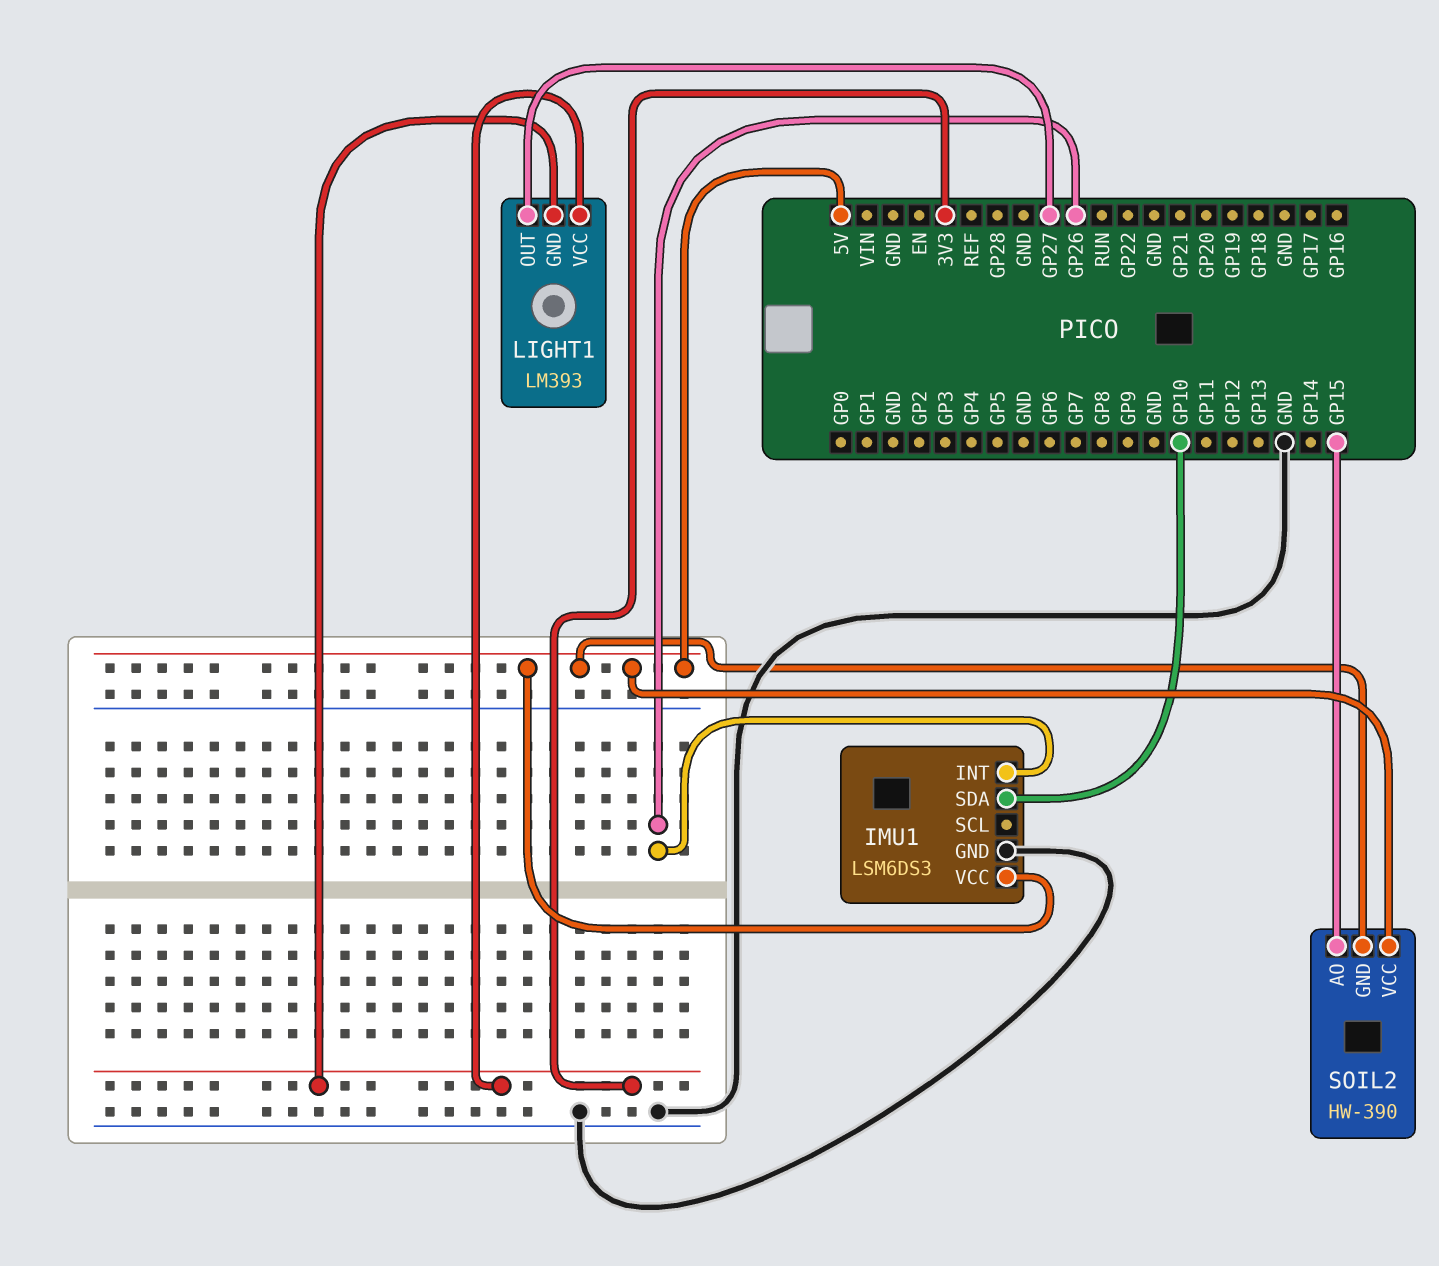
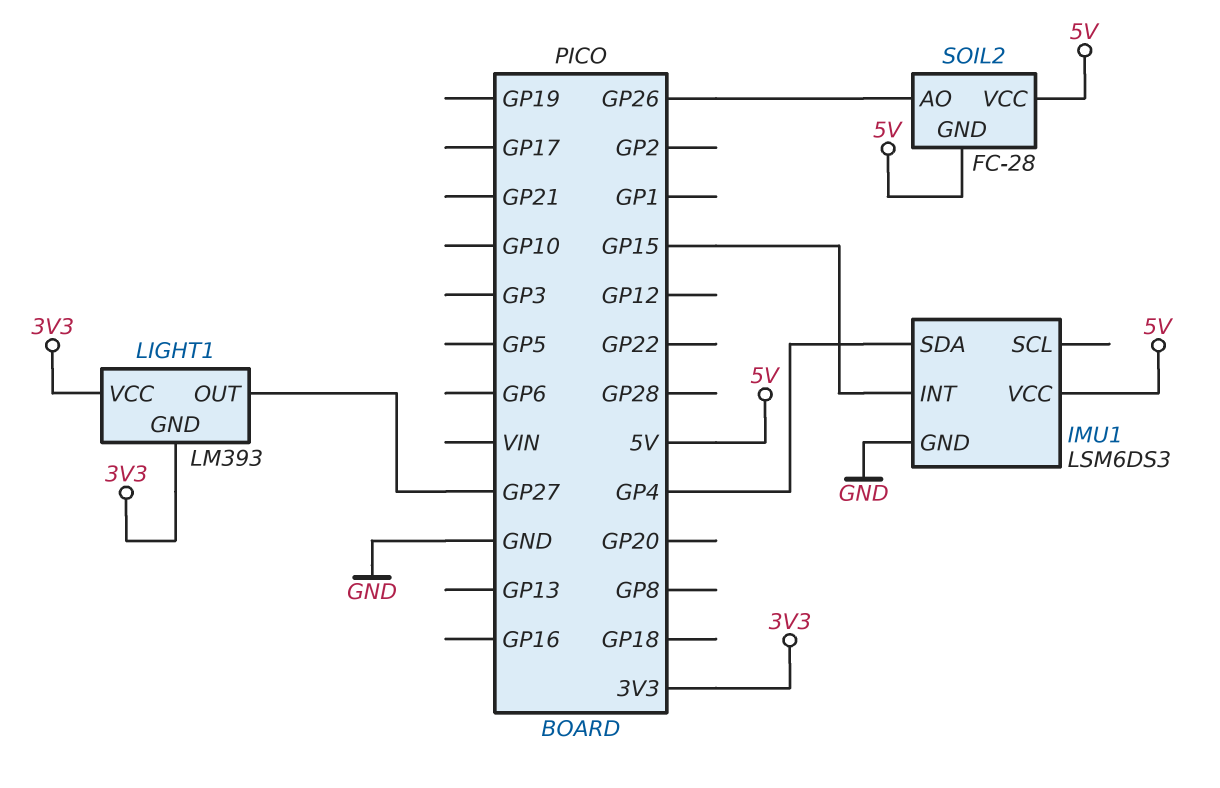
IMU1 pin INT: GP26 -> GP15
IMU1 pin SDA: GP10 -> GP4
SOIL2: HW-390 -> FC-28
SOIL2 pin AO: GP15 -> GP26

